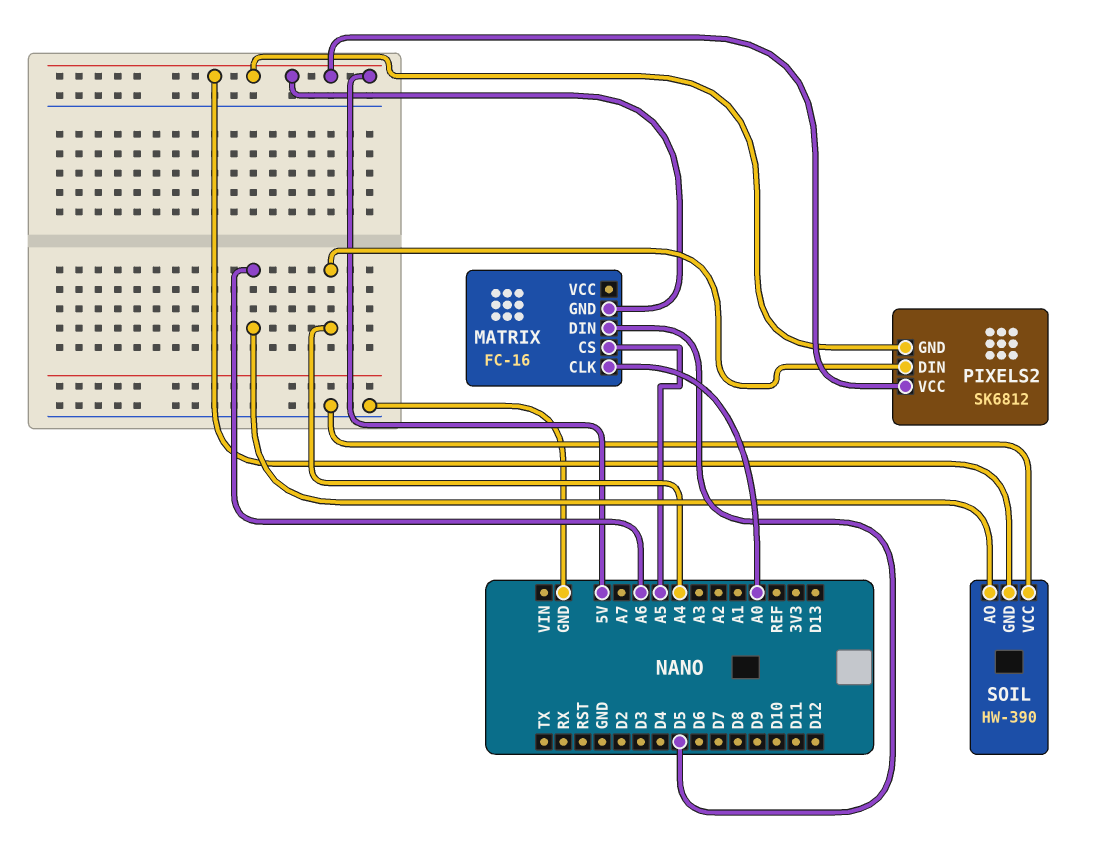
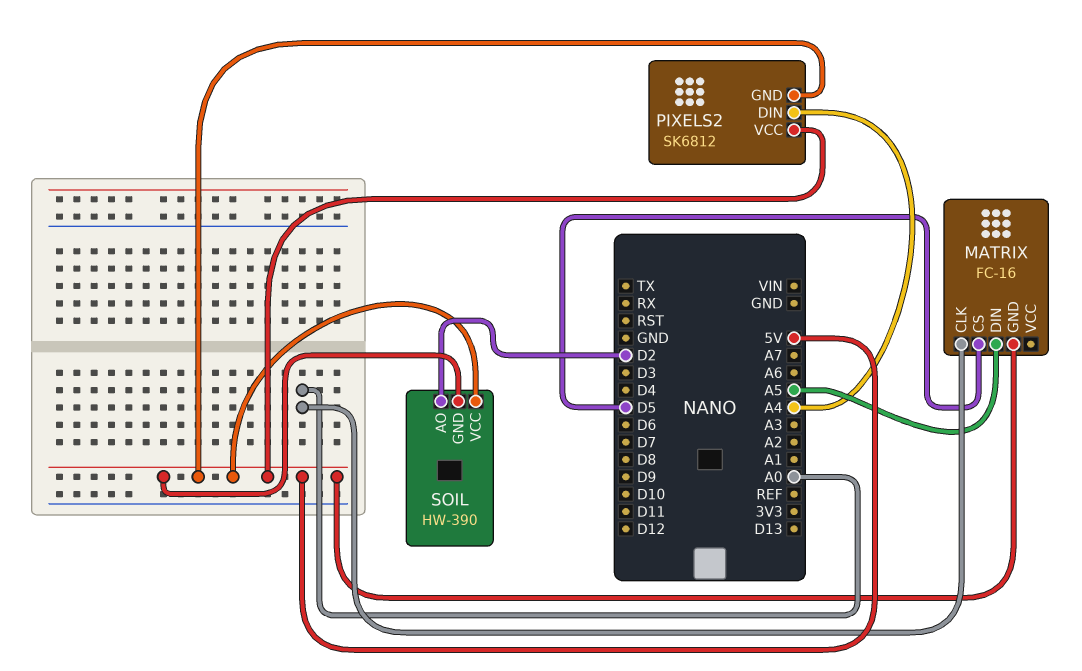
MATRIX pin CS: A5 -> D5
MATRIX pin DIN: D5 -> A5
SOIL pin AO: A6 -> D2
SOIL pin VCC: GND -> 5V

